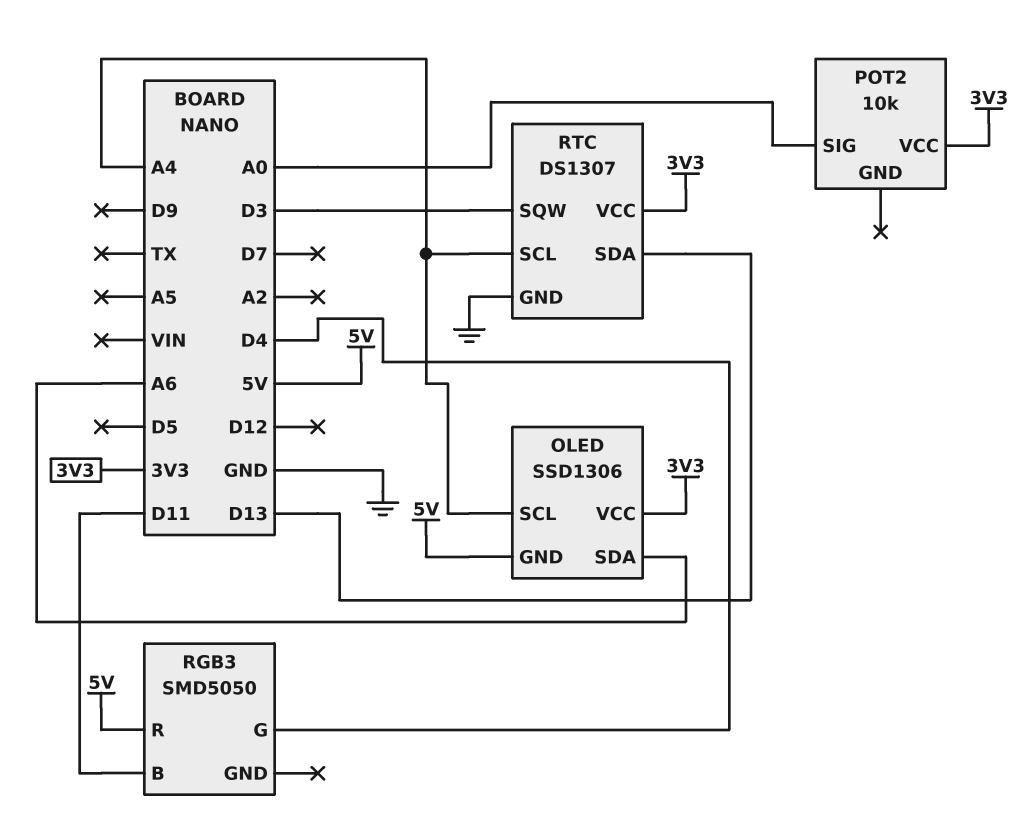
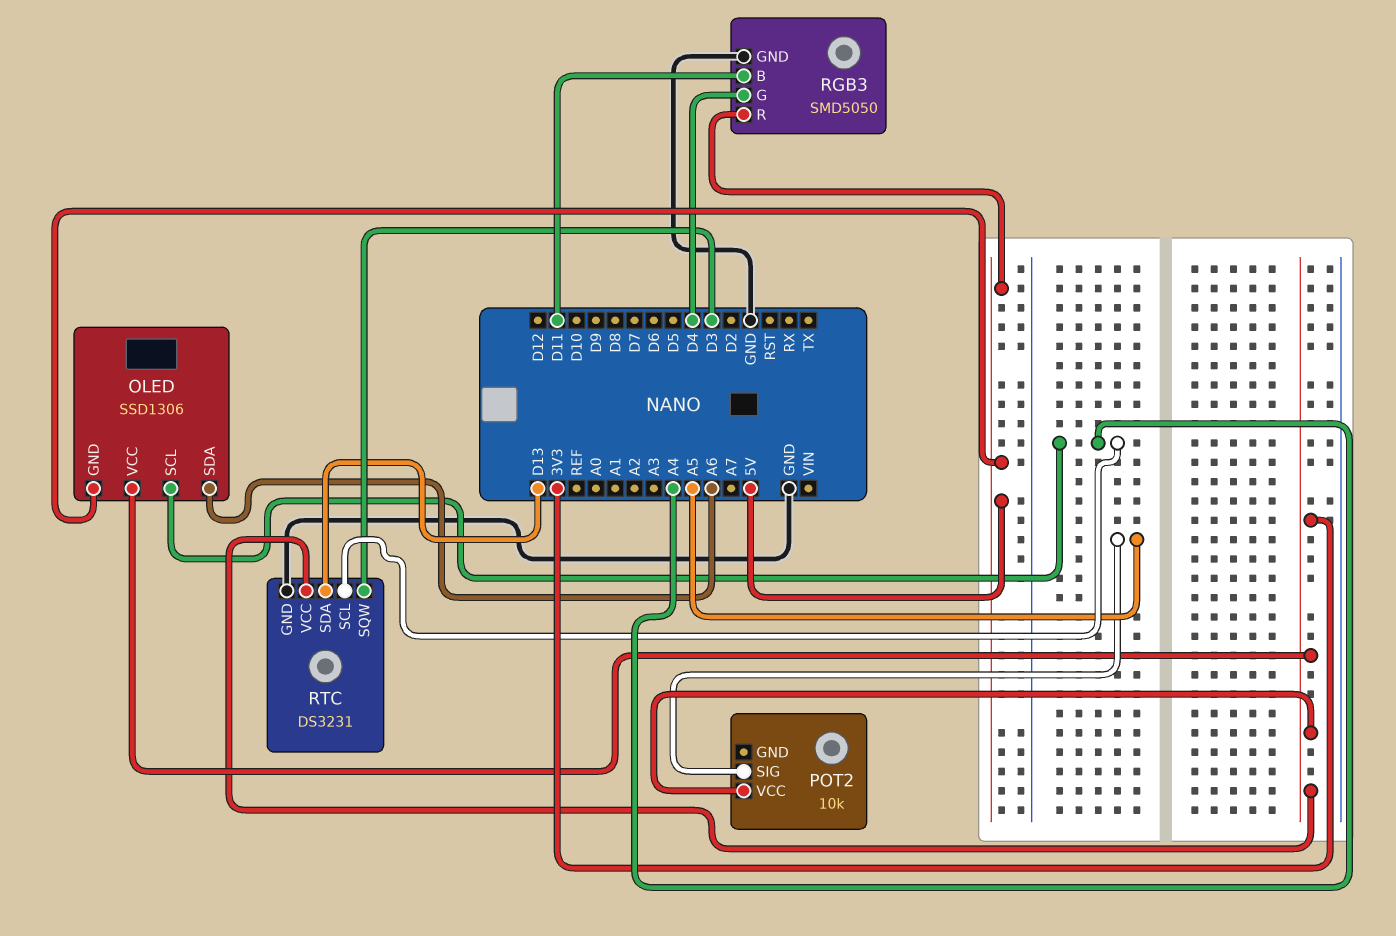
POT2 pin SIG: A0 -> A5
RGB3 pin GND: none -> GND
RTC: DS1307 -> DS3231

